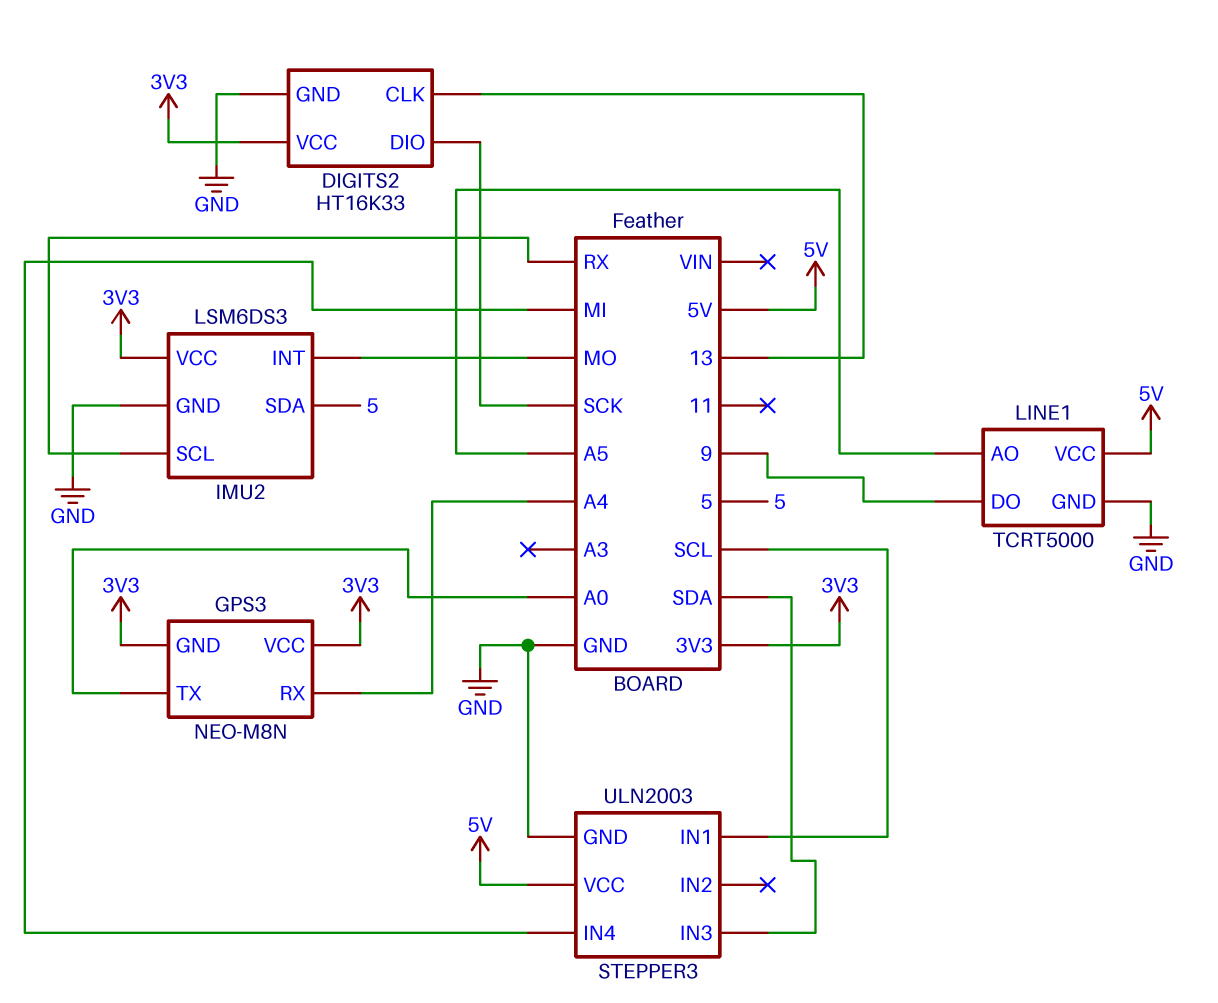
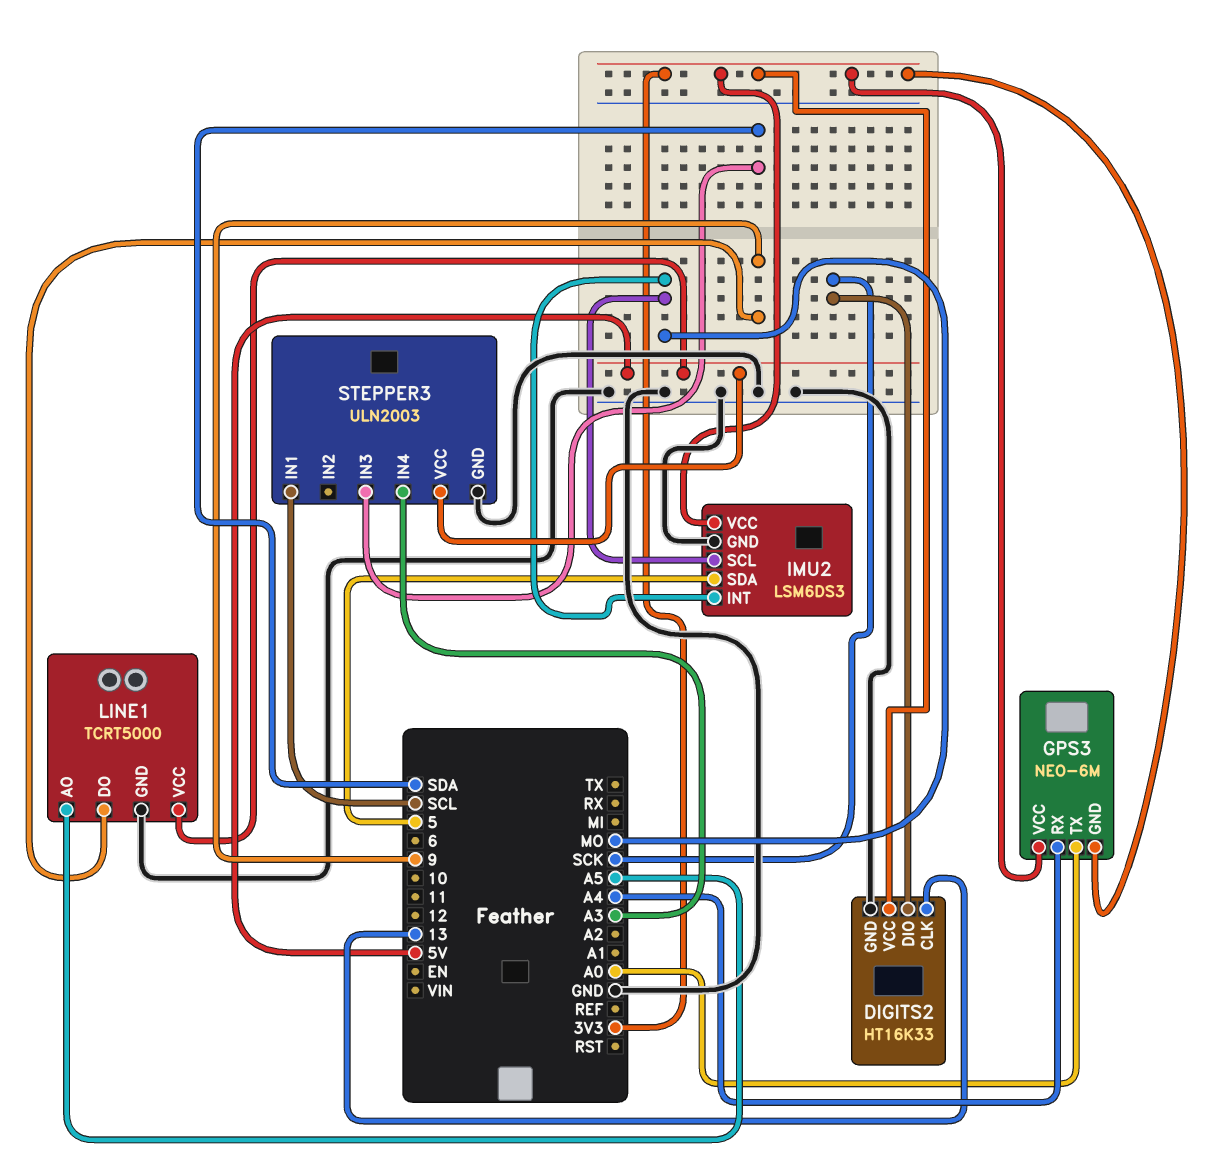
GPS3: NEO-M8N -> NEO-6M
IMU2 pin SCL: RX -> MO
STEPPER3 pin IN4: MI -> A3

